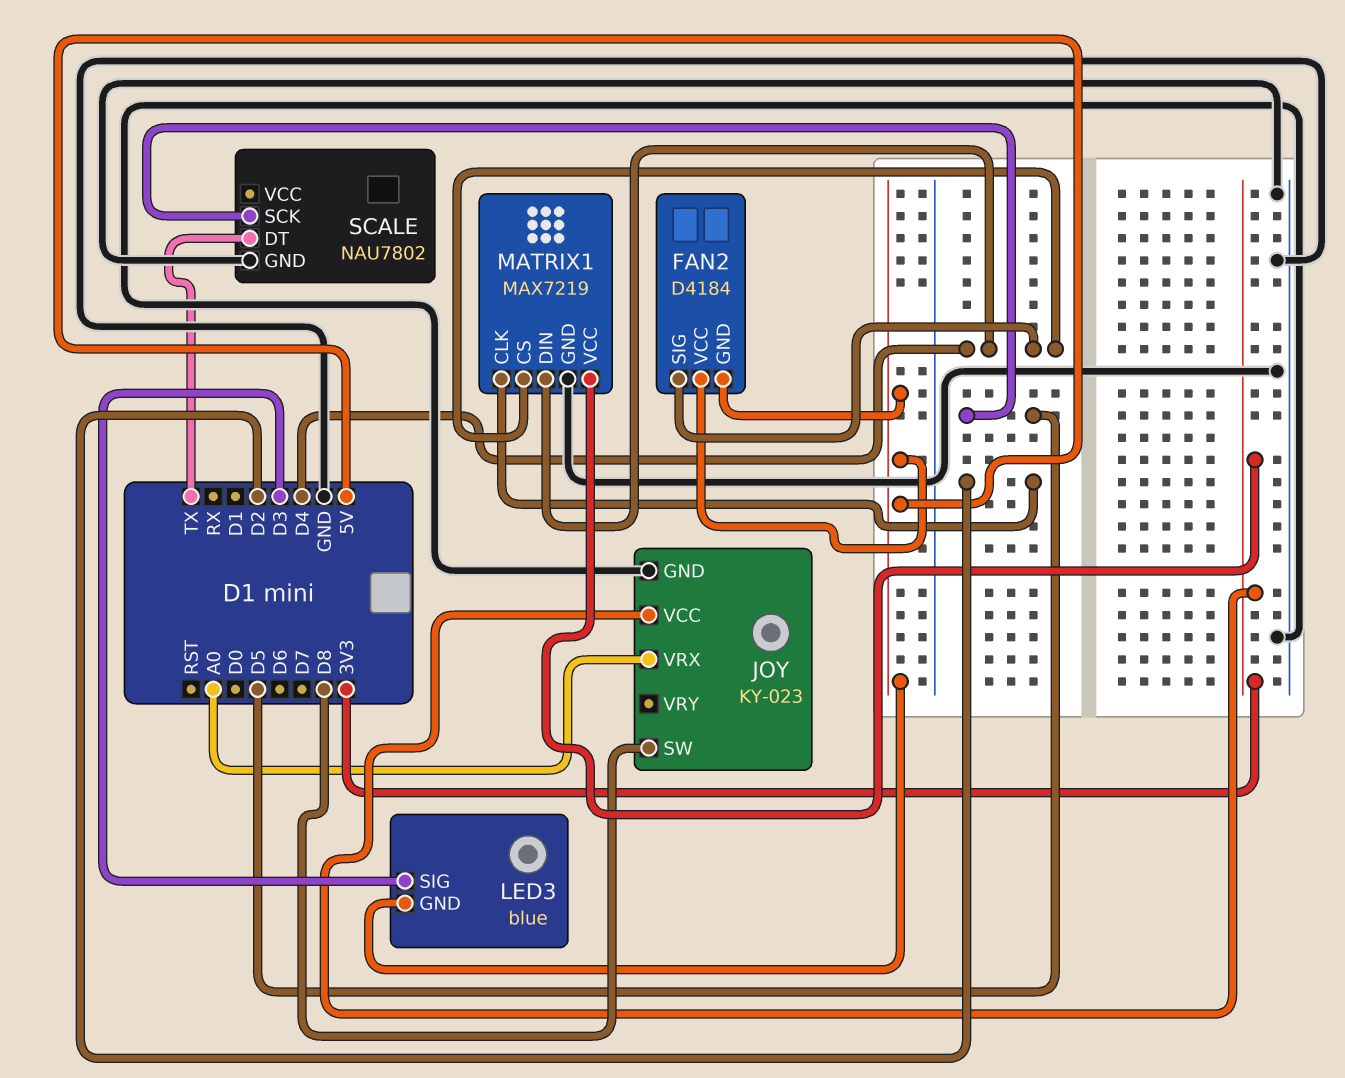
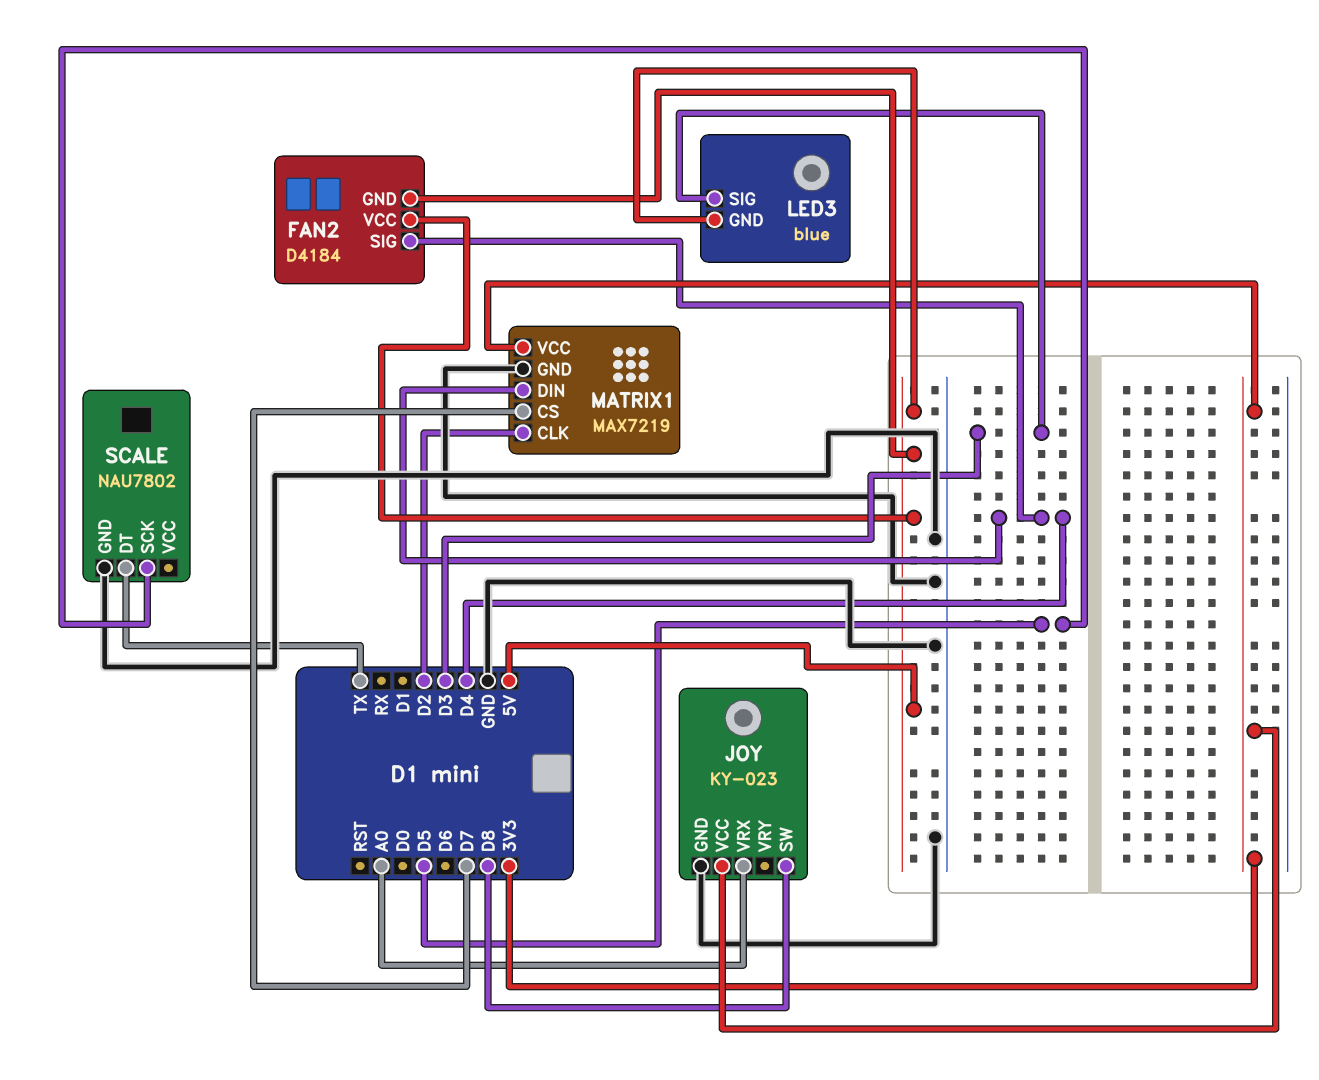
MATRIX1 pin CS: D4 -> D7

